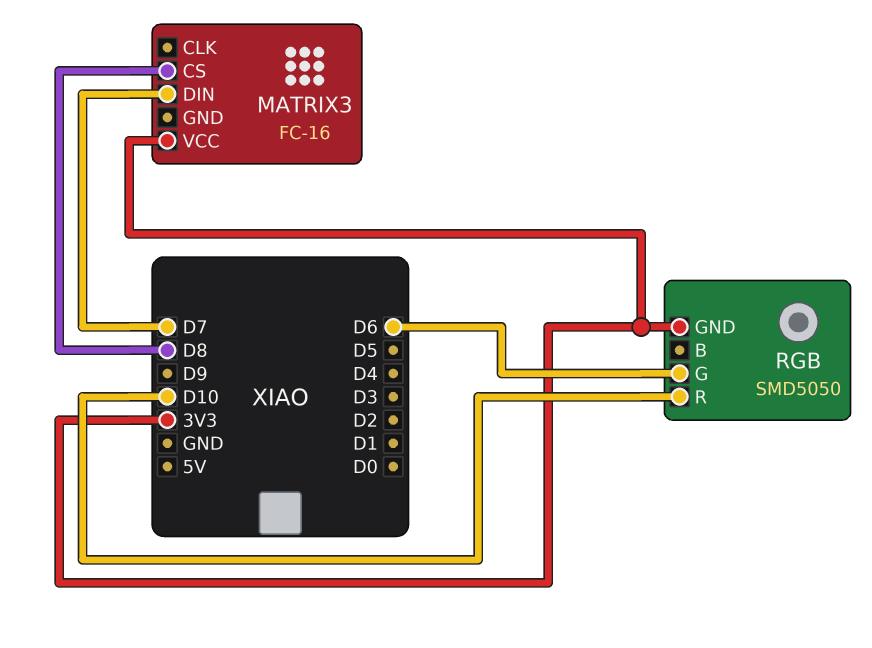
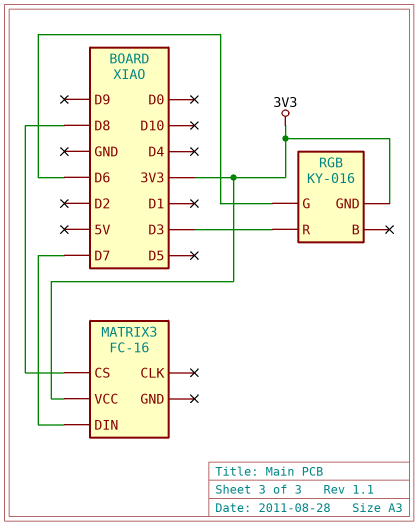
RGB: SMD5050 -> KY-016
RGB pin R: D10 -> D3

